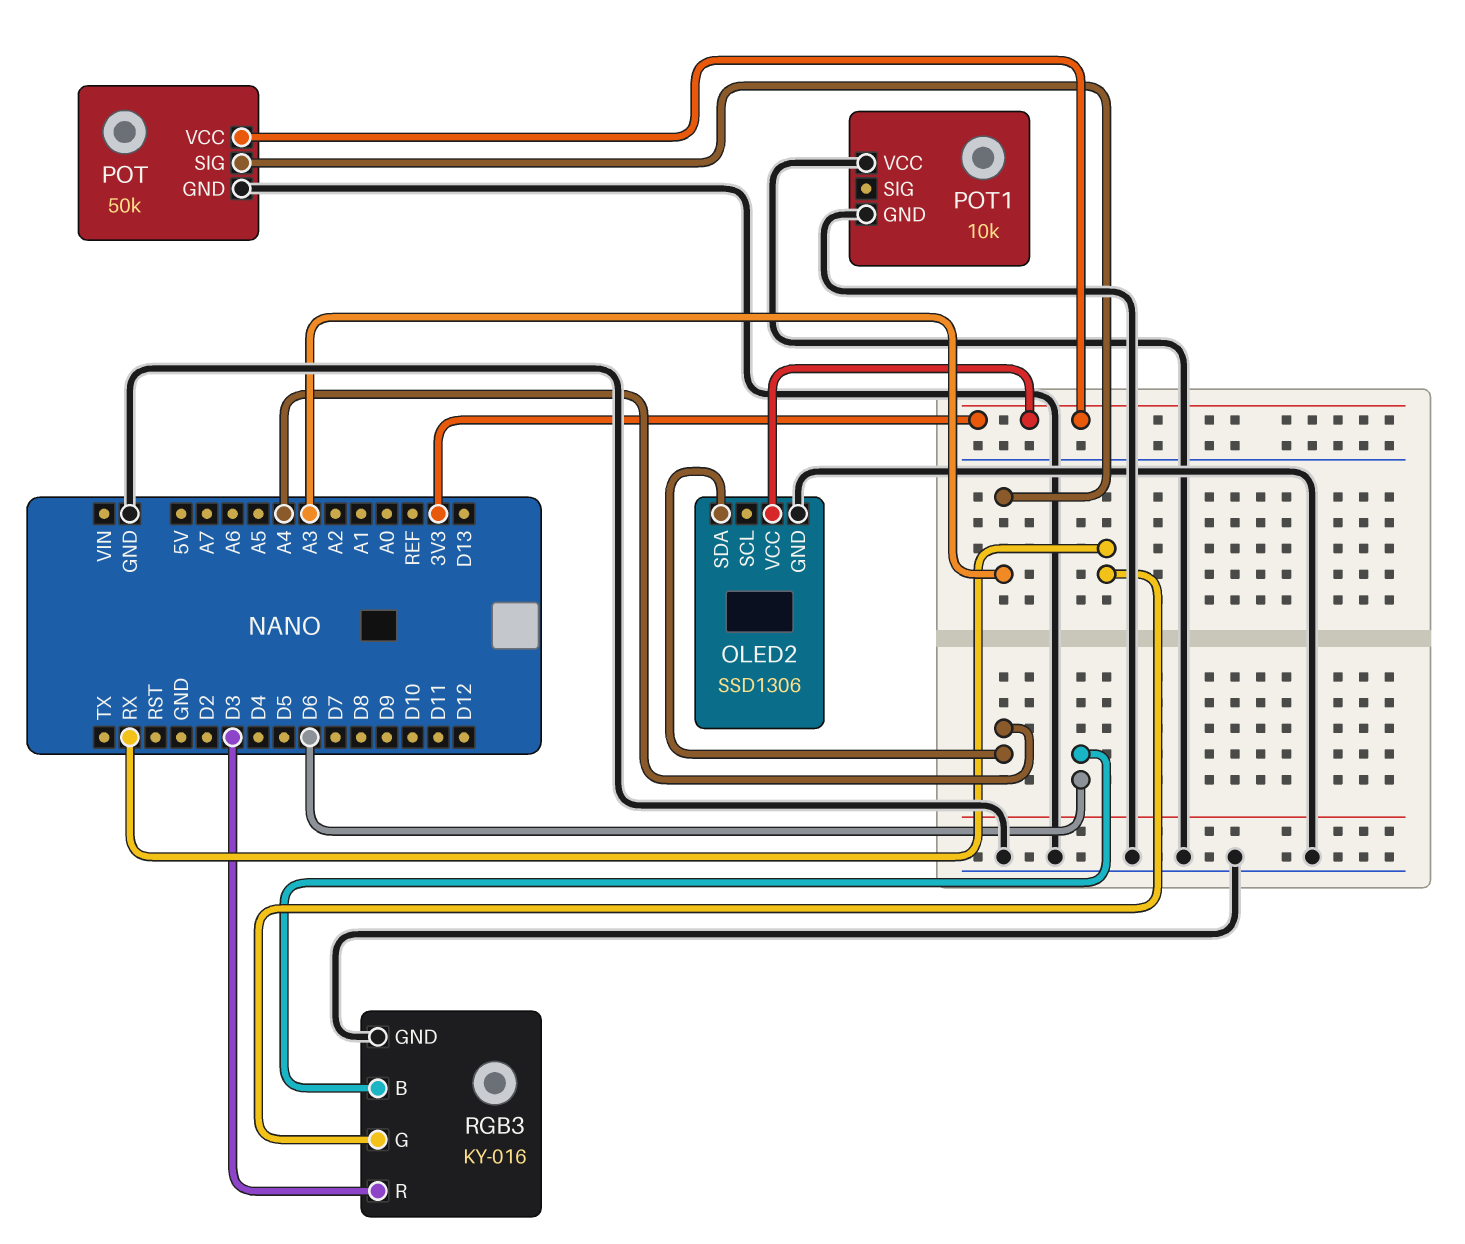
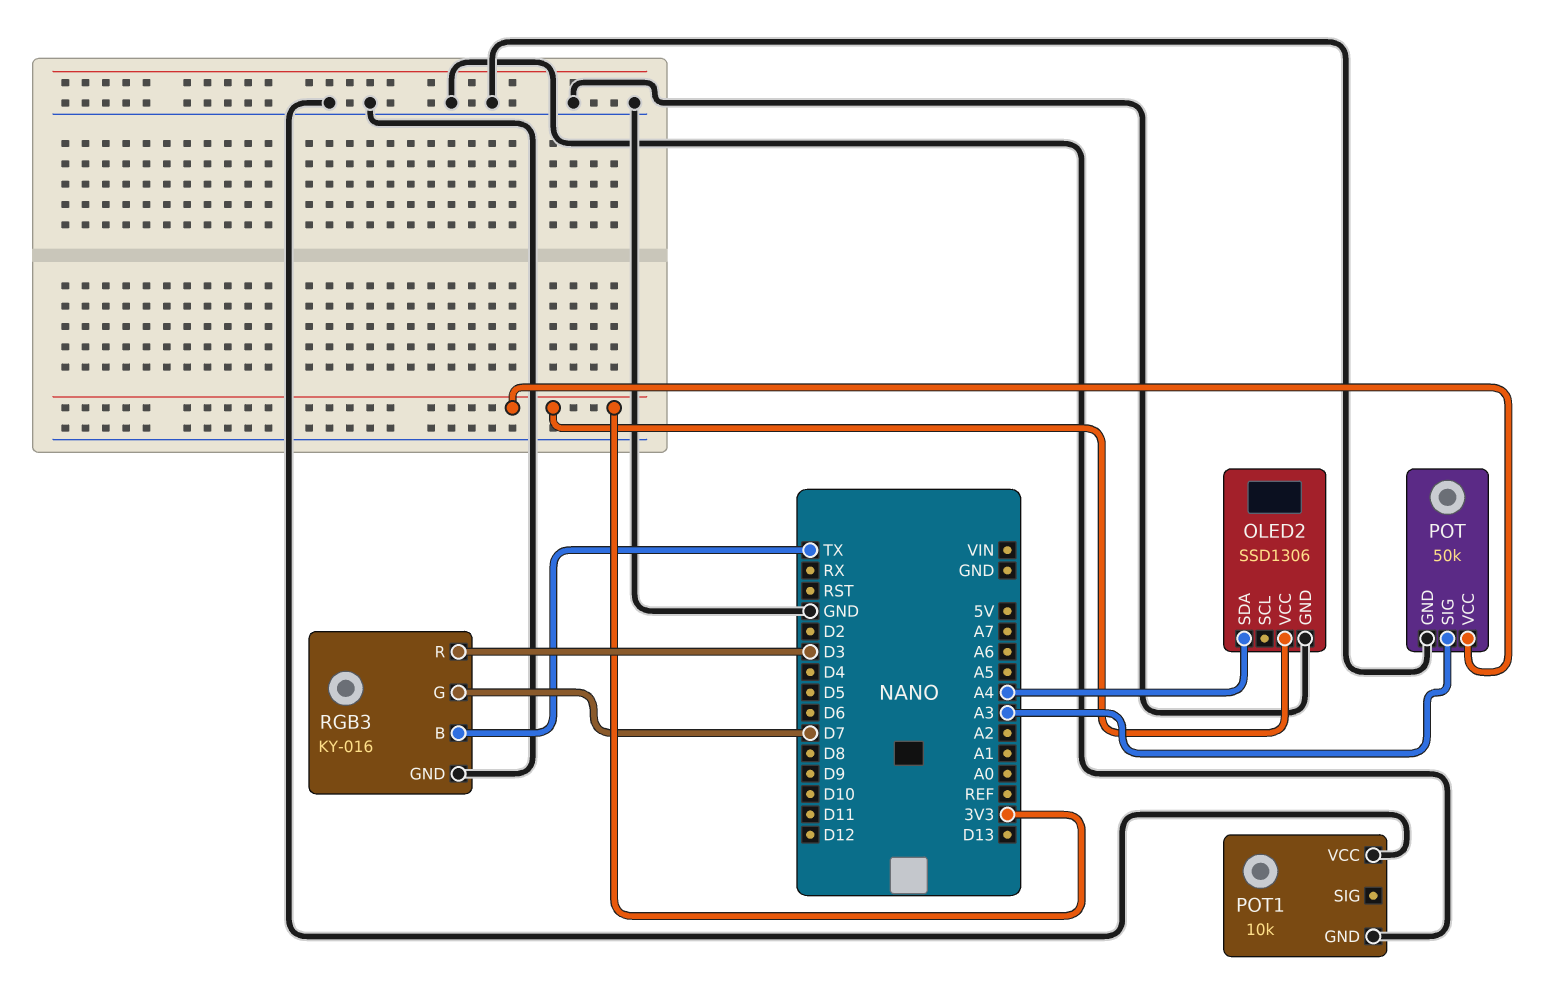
RGB3 pin B: D6 -> TX
RGB3 pin G: RX -> D7

